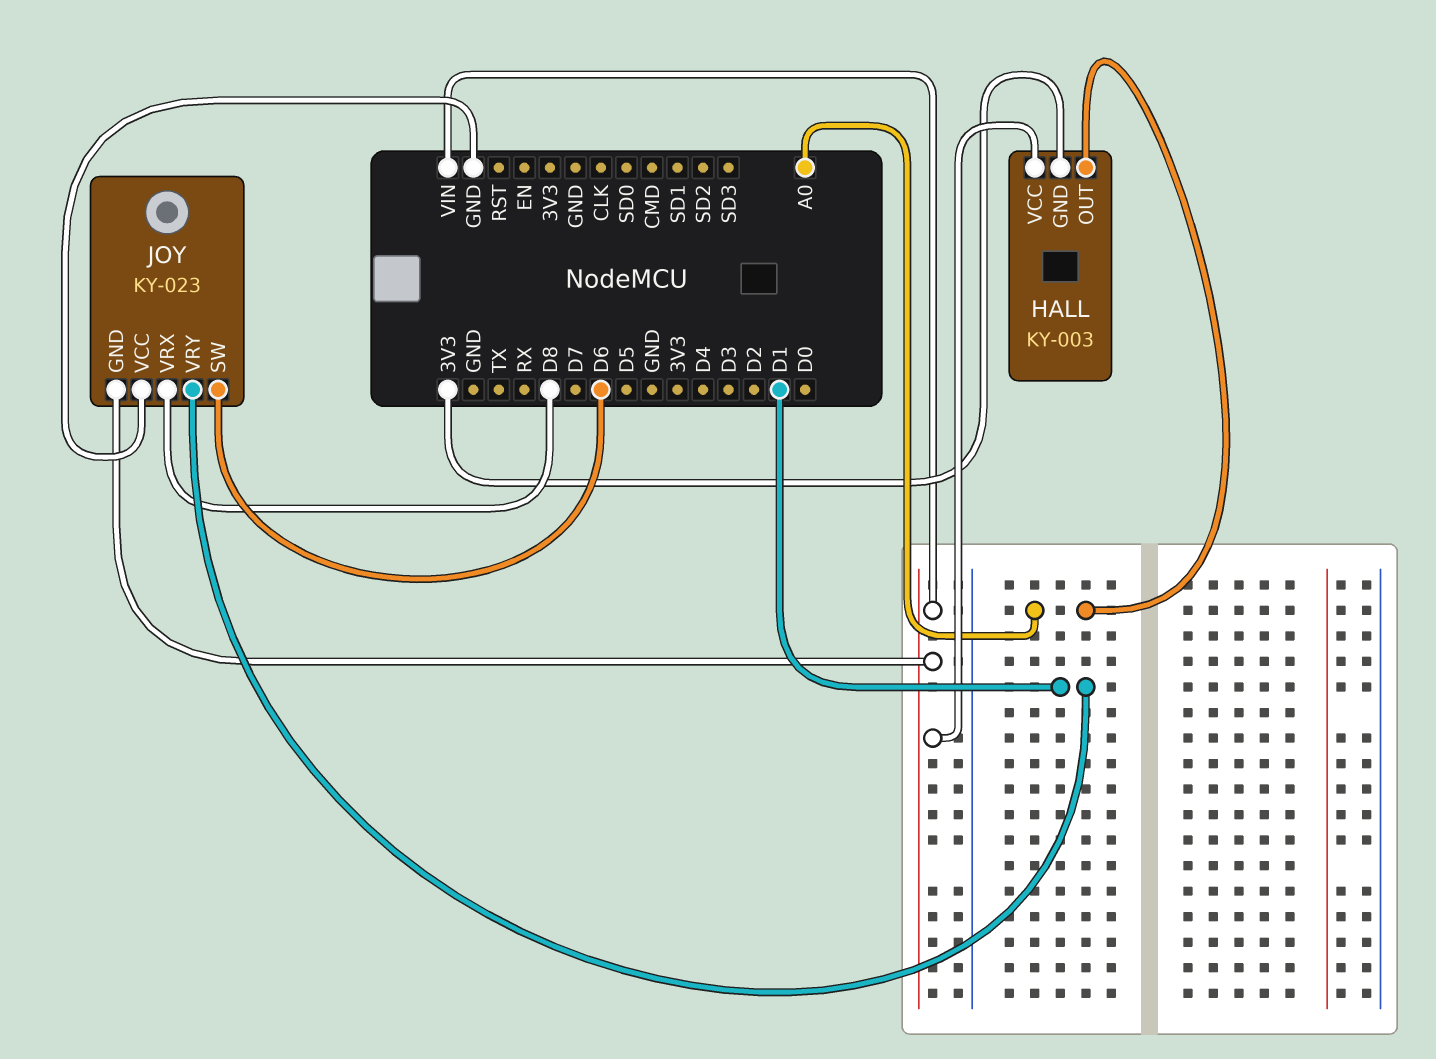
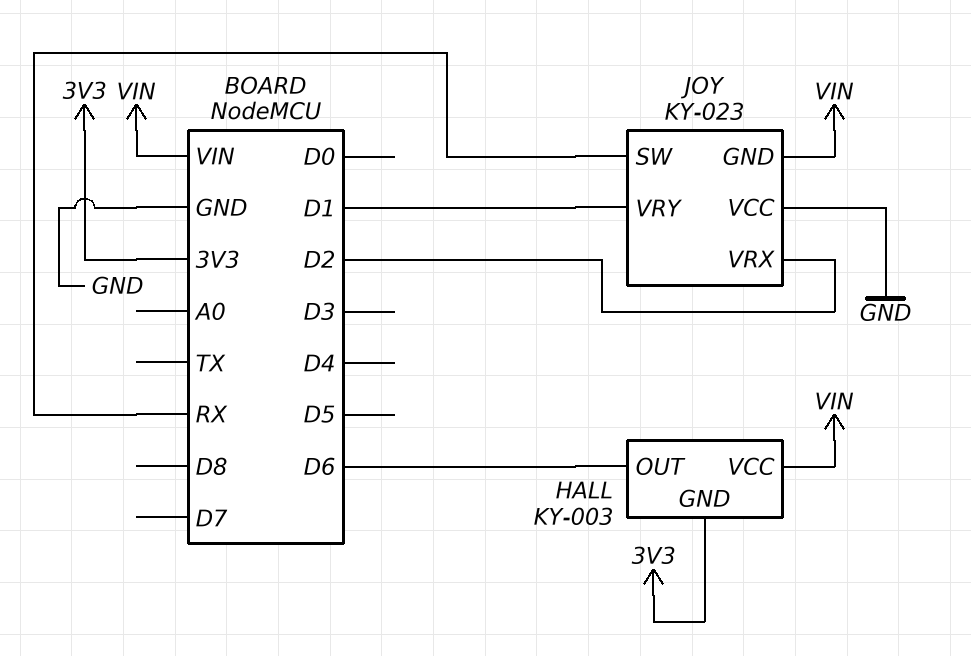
HALL pin OUT: A0 -> D6
JOY pin SW: D6 -> RX
JOY pin VRX: D8 -> D2

